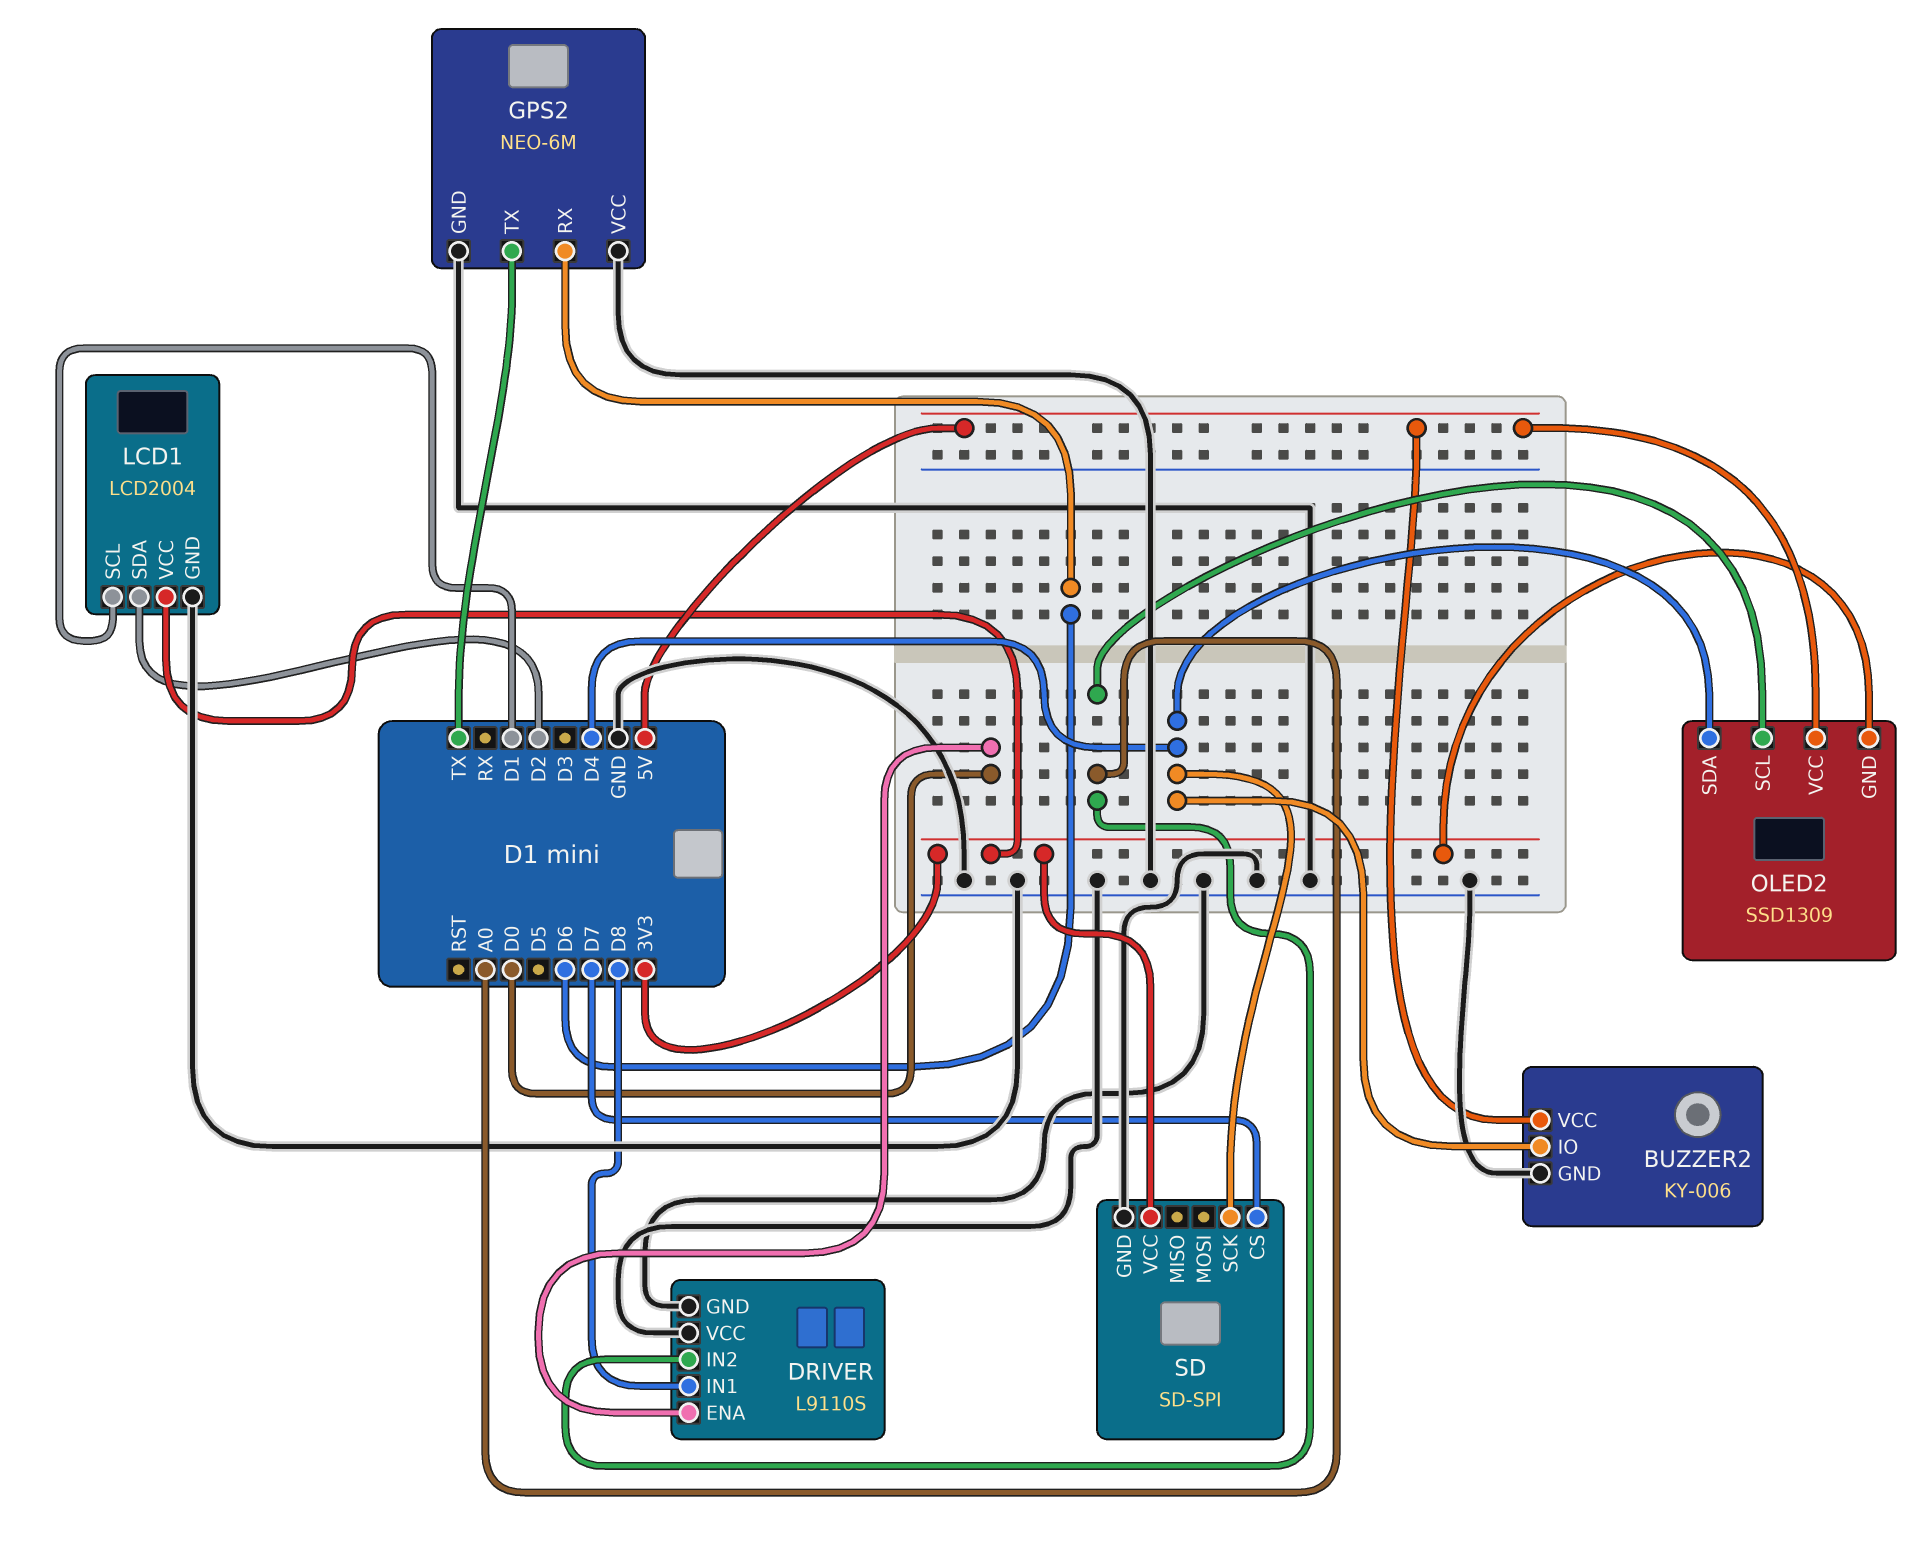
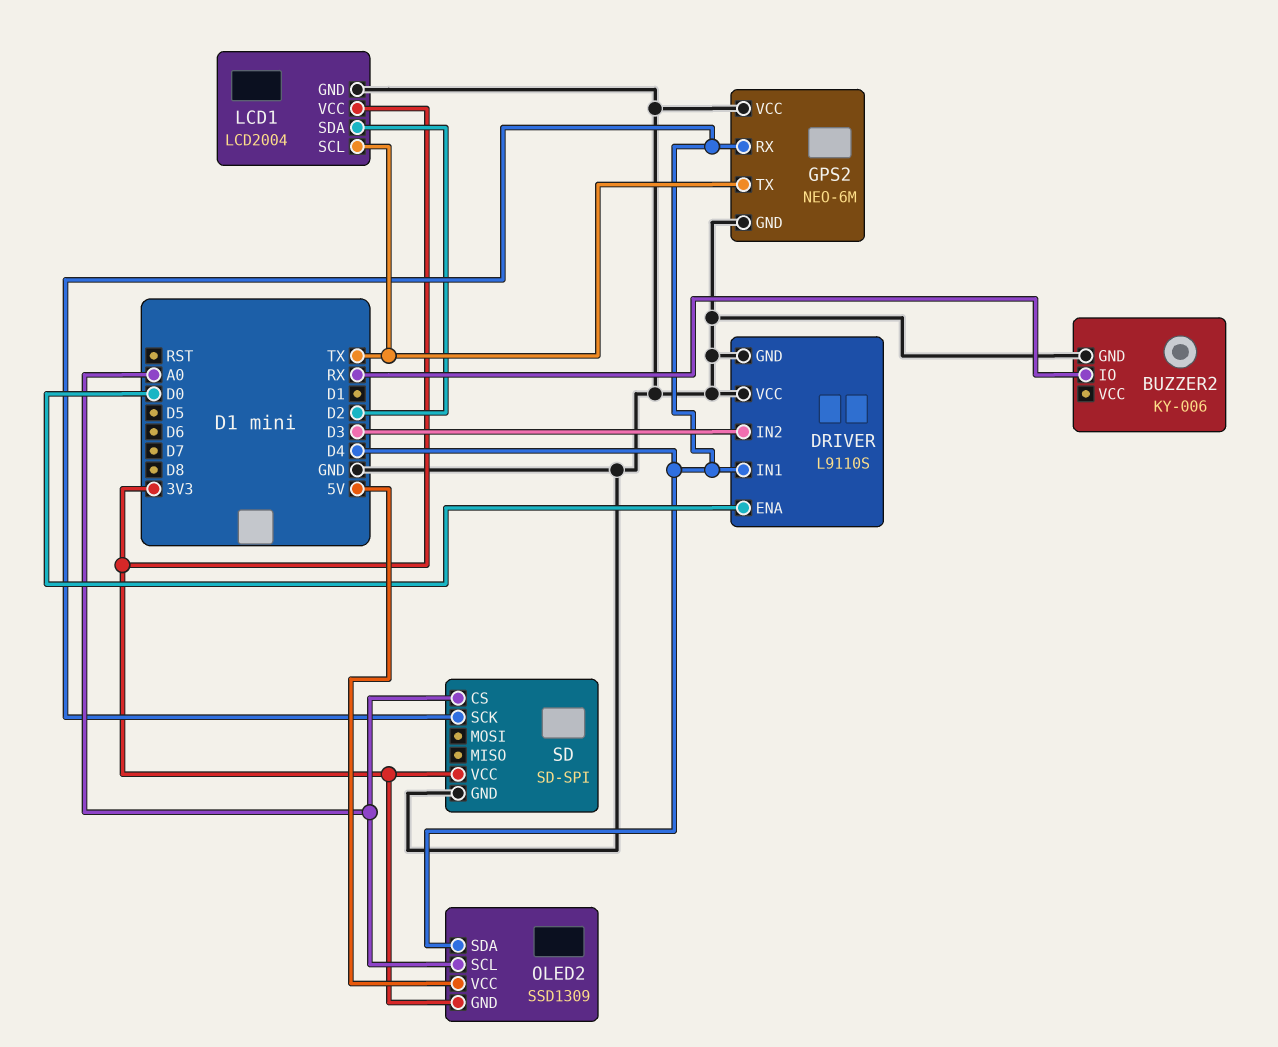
BUZZER2 pin IO: D4 -> RX
BUZZER2 pin VCC: 5V -> none
DRIVER pin IN1: D8 -> D4
DRIVER pin IN2: A0 -> D3
GPS2 pin RX: D6 -> D4
LCD1 pin SCL: D1 -> TX
SD pin CS: D7 -> A0

